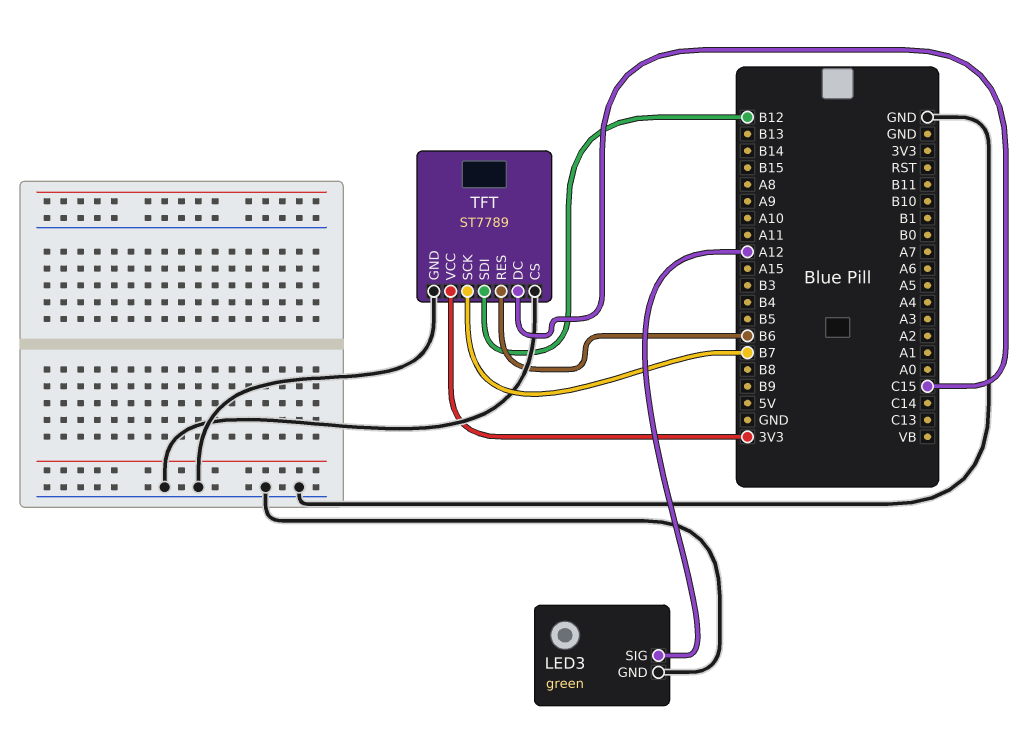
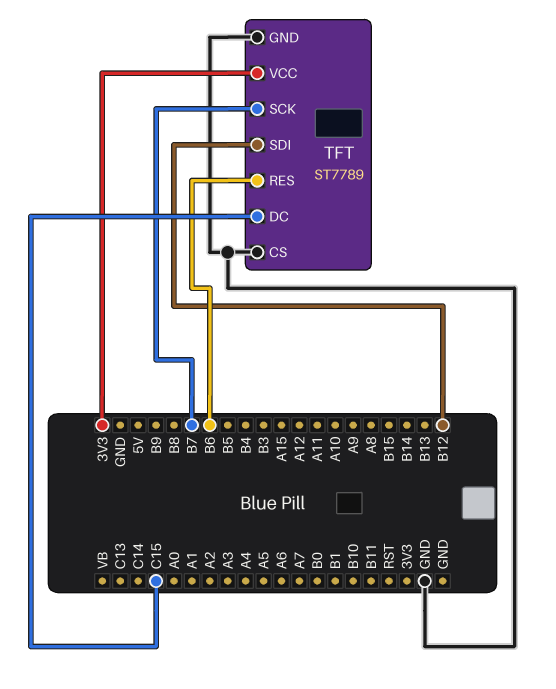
LED3: green -> none
LED3 pin GND: GND -> none
LED3 pin SIG: A12 -> none

